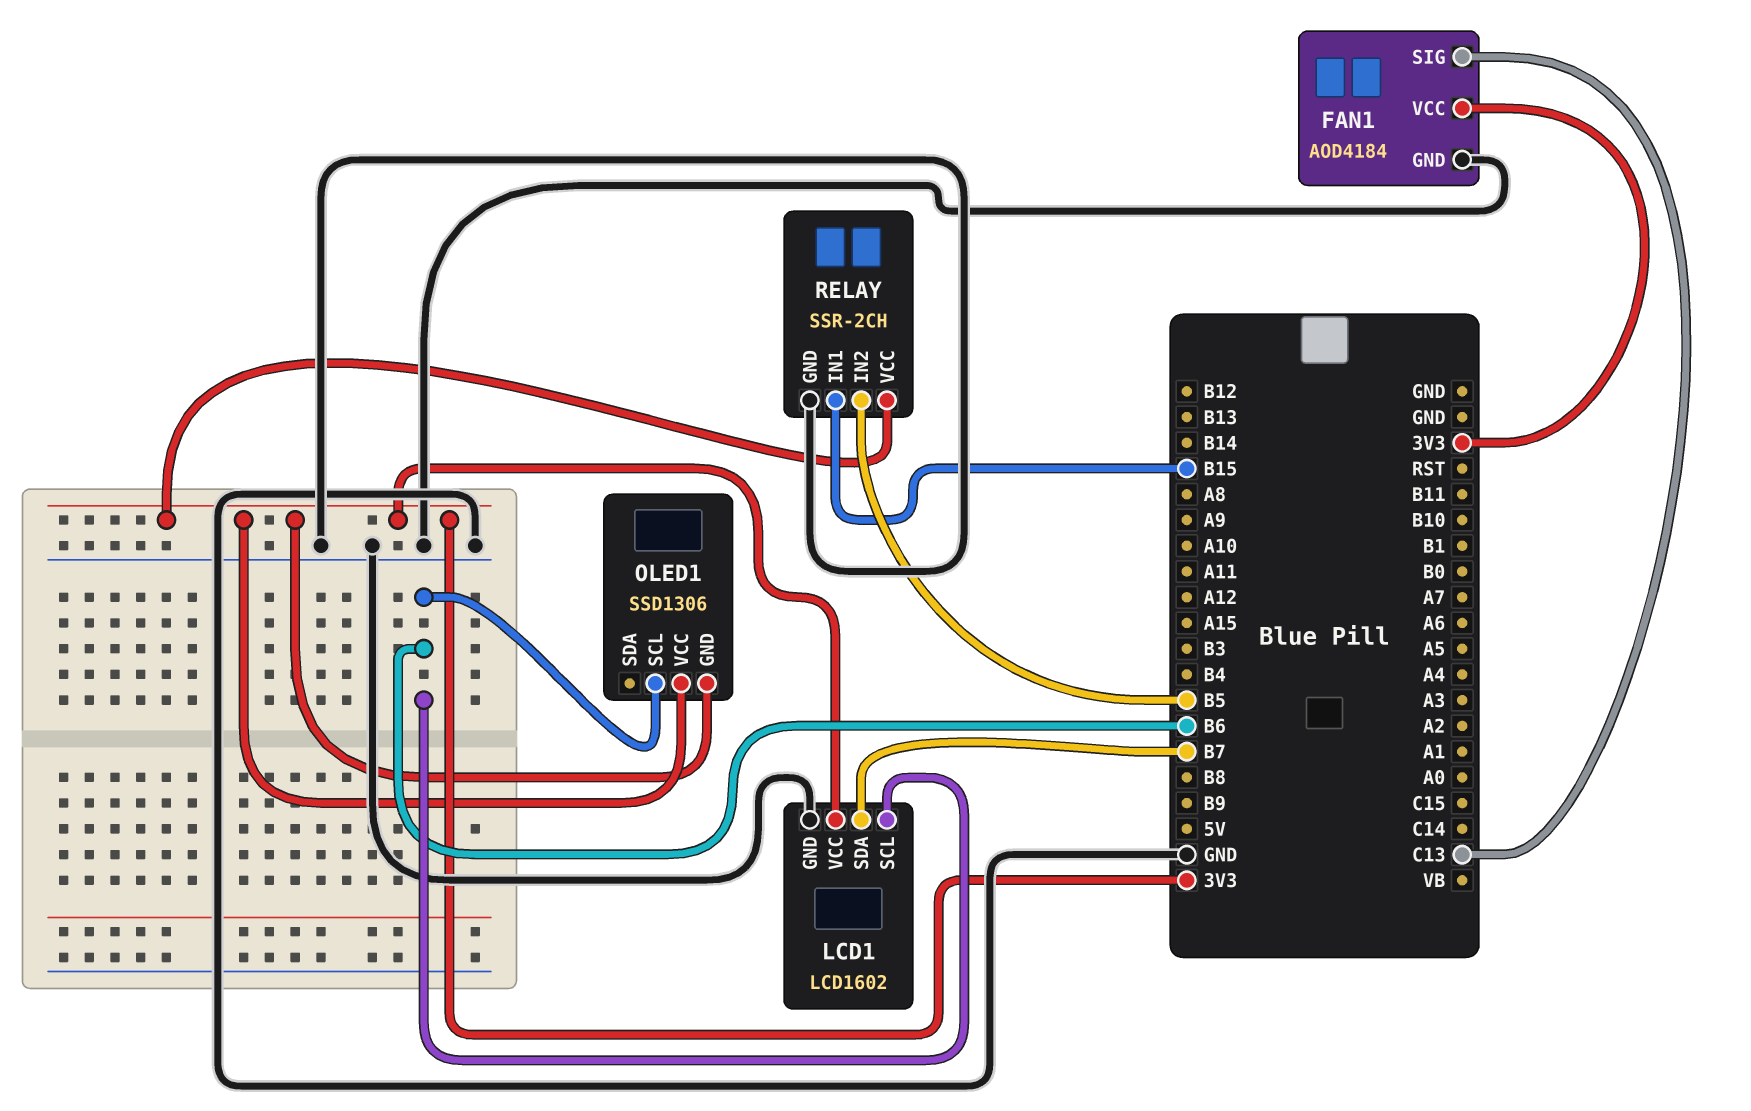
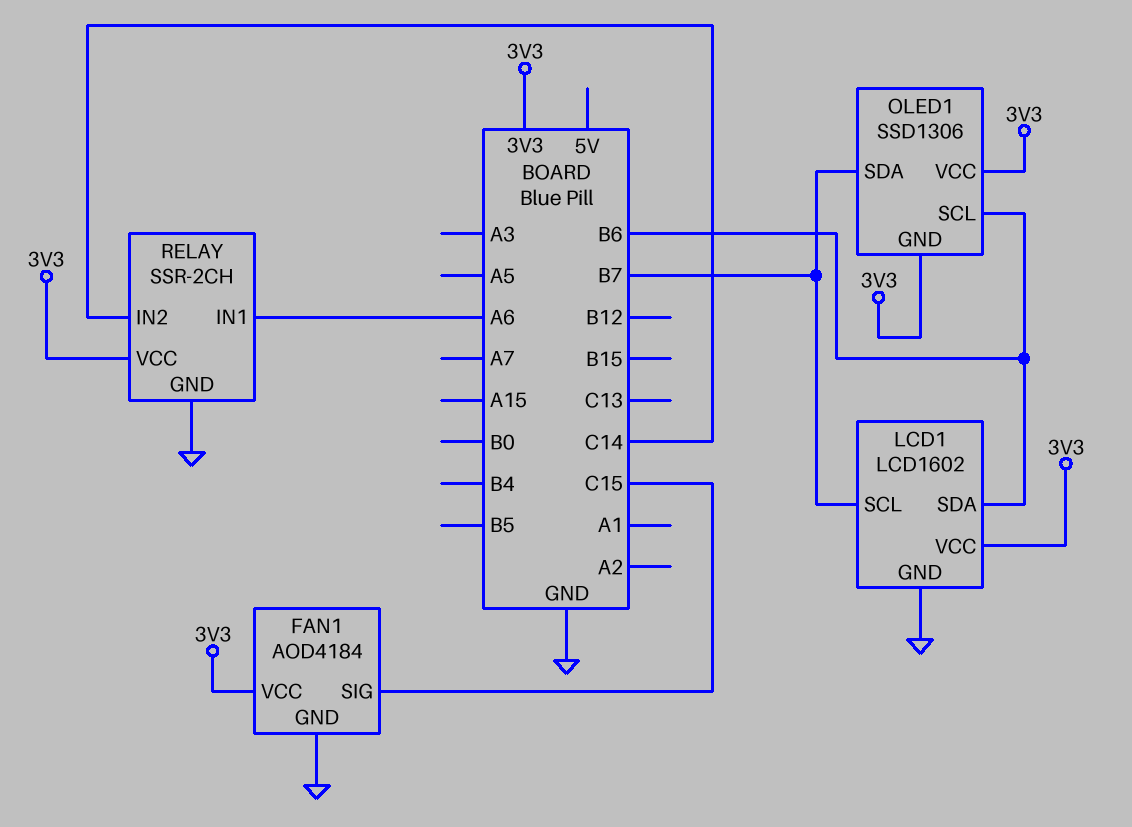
FAN1 pin SIG: C13 -> C15
LCD1 pin SCL: B6 -> B7
LCD1 pin SDA: B7 -> B6
OLED1 pin SDA: none -> B7
RELAY pin IN1: B15 -> A6
RELAY pin IN2: B5 -> C14

